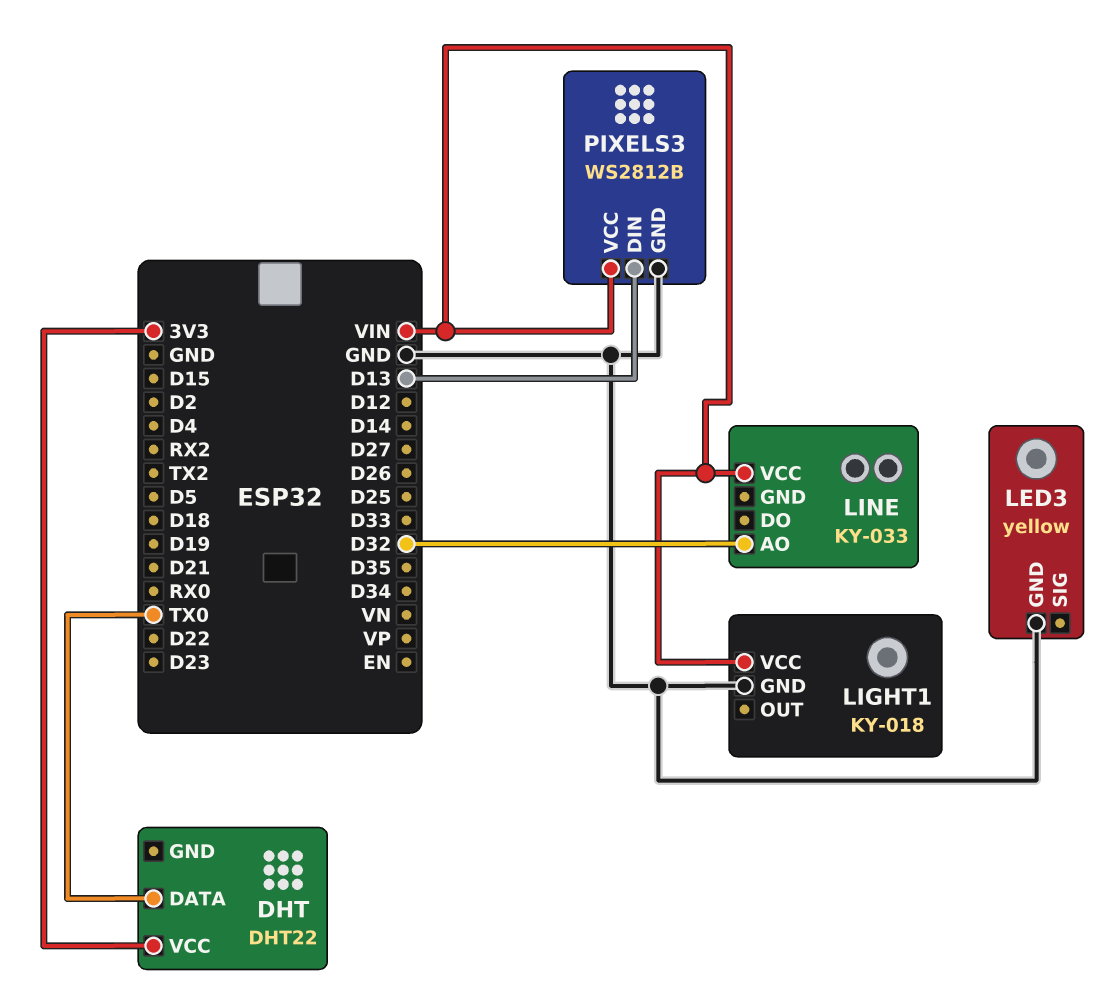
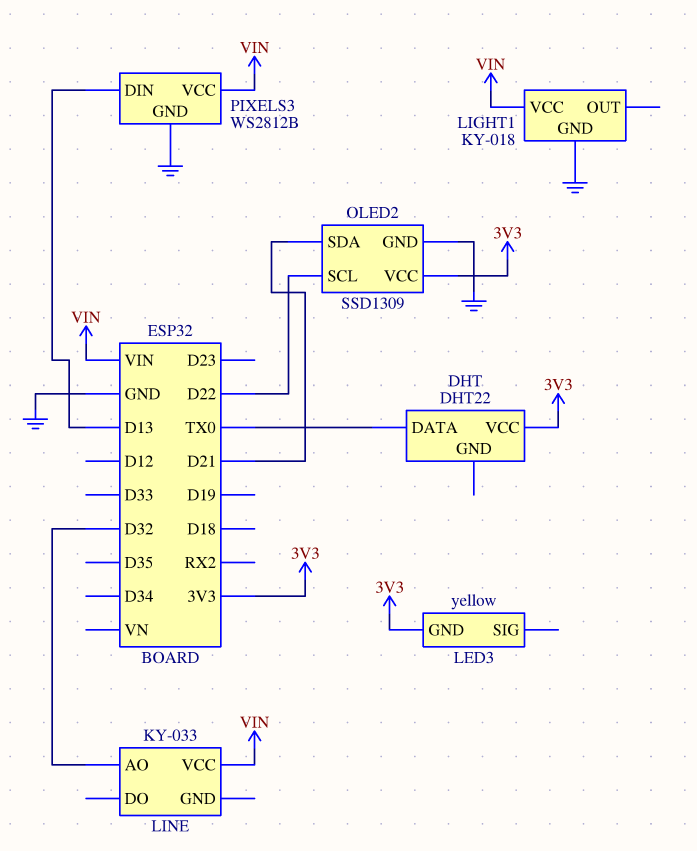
LED3 pin GND: GND -> 3V3
OLED2: none -> SSD1309
OLED2 pin GND: none -> GND
OLED2 pin SCL: none -> D22
OLED2 pin SDA: none -> D21
OLED2 pin VCC: none -> 3V3

